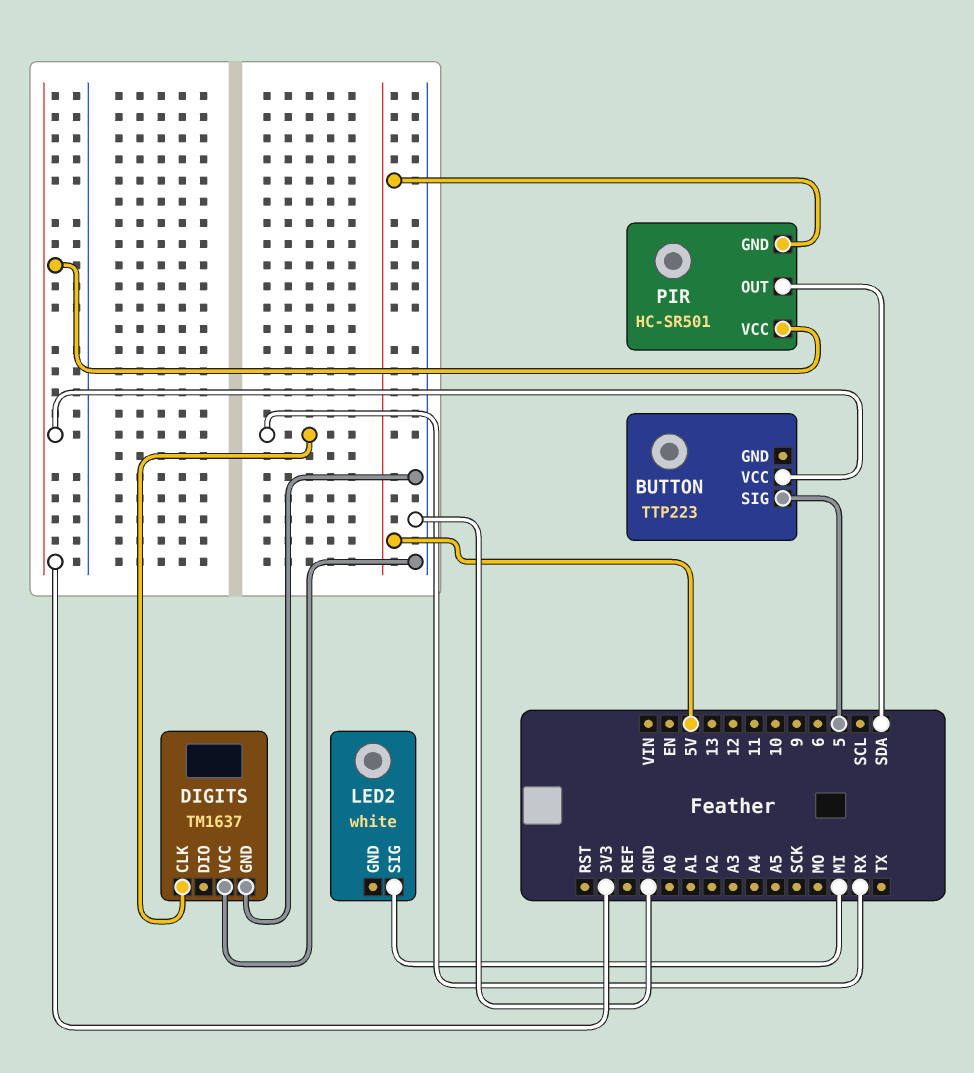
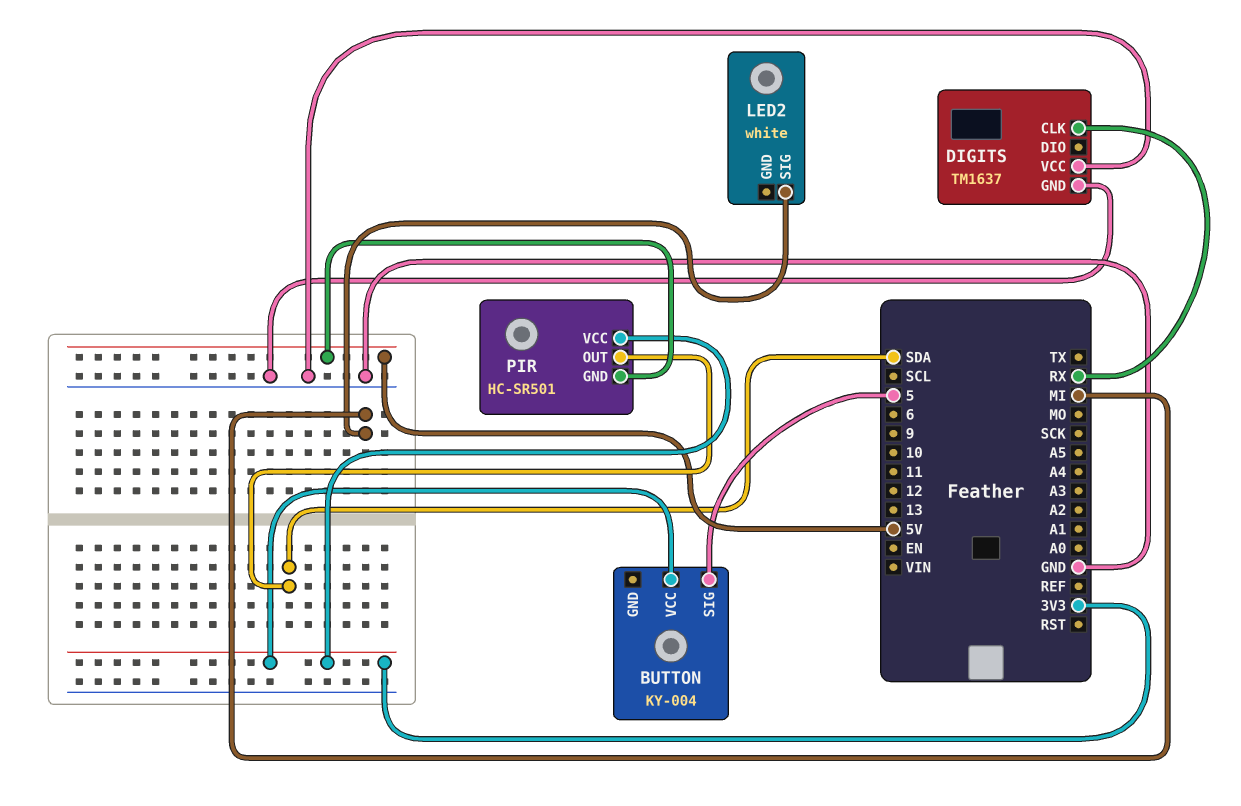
BUTTON: TTP223 -> KY-004

